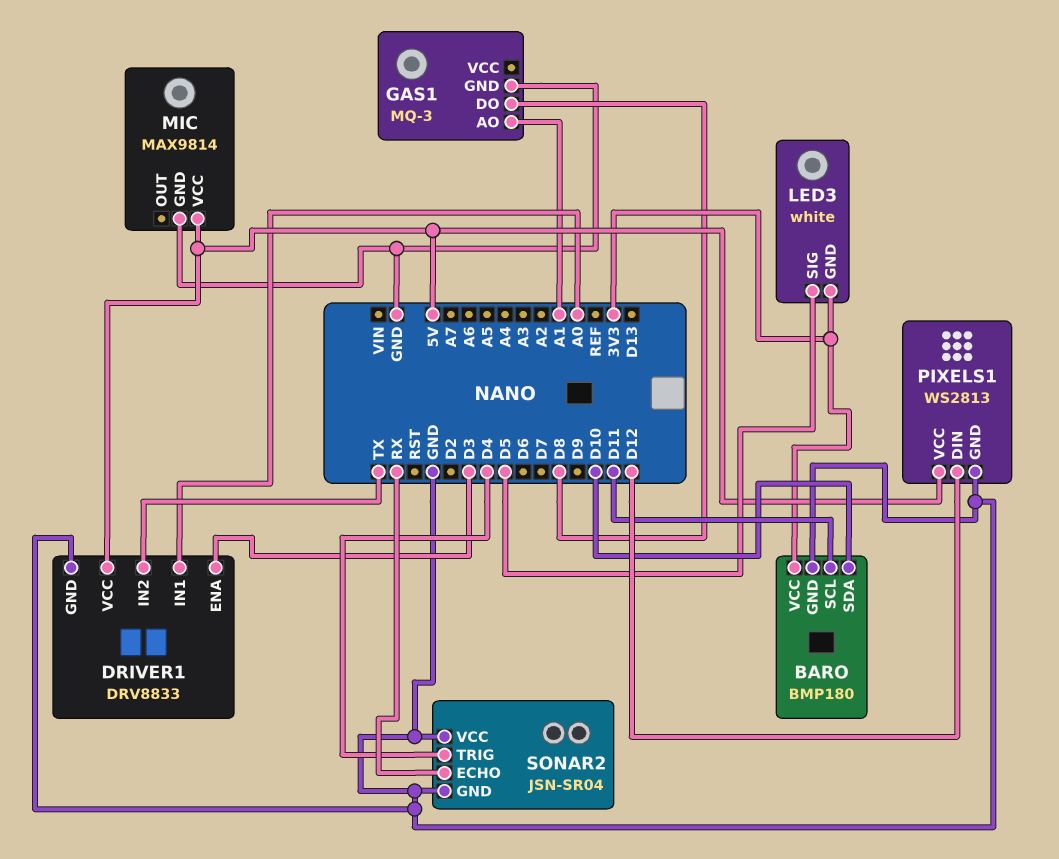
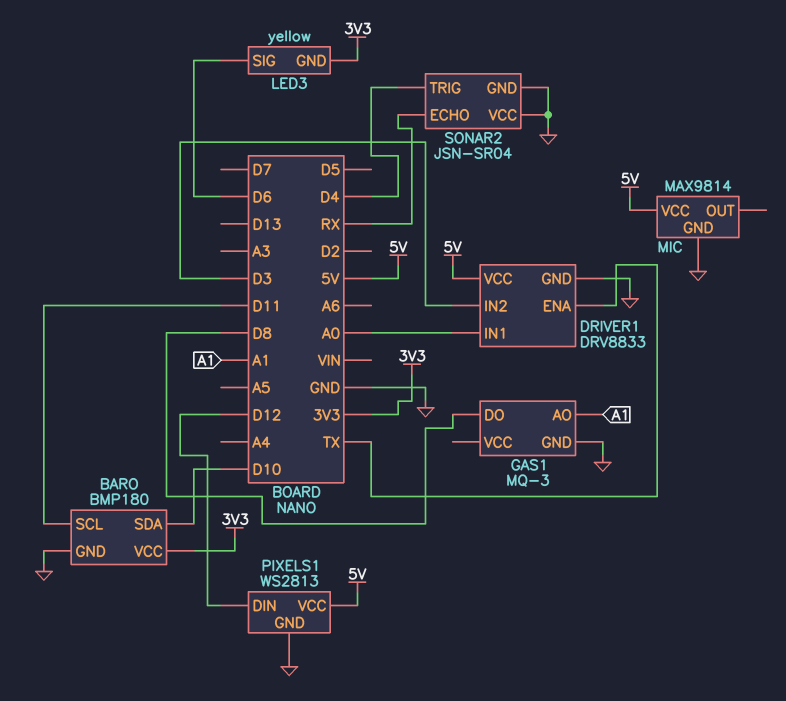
DRIVER1 pin ENA: D3 -> TX
DRIVER1 pin IN2: TX -> D3
LED3: white -> yellow
LED3 pin SIG: D5 -> D6

